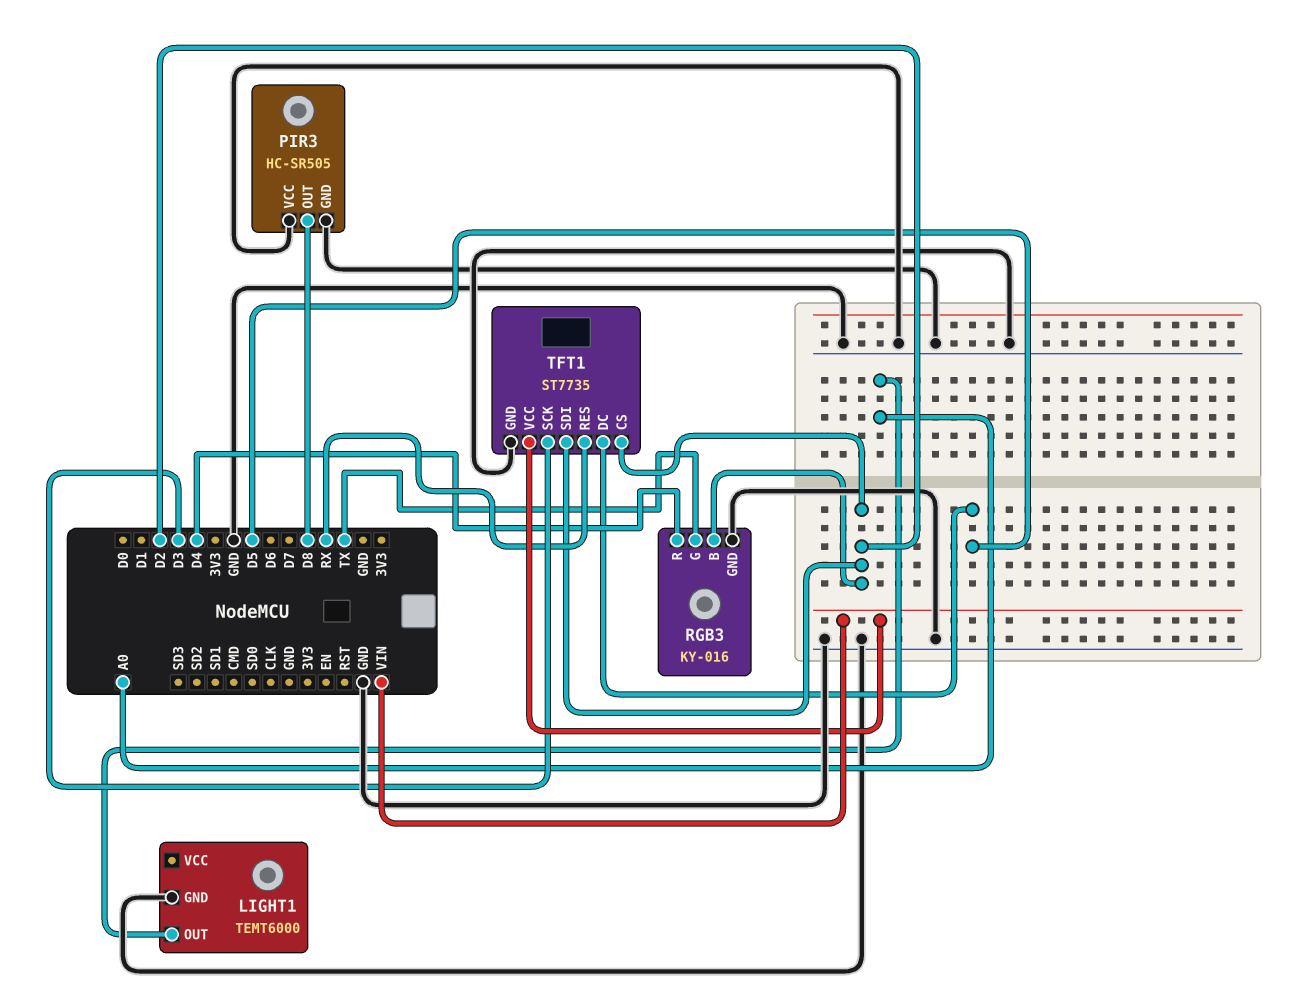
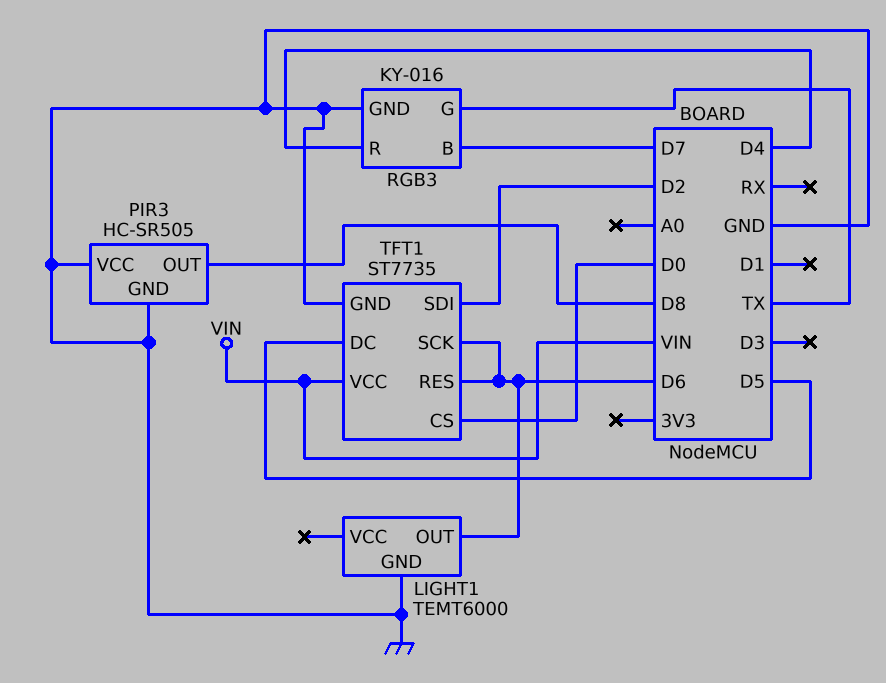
LIGHT1 pin OUT: A0 -> D6
RGB3 pin B: D2 -> D7
TFT1 pin CS: D2 -> D0
TFT1 pin RES: RX -> D6
TFT1 pin SCK: D3 -> D6

